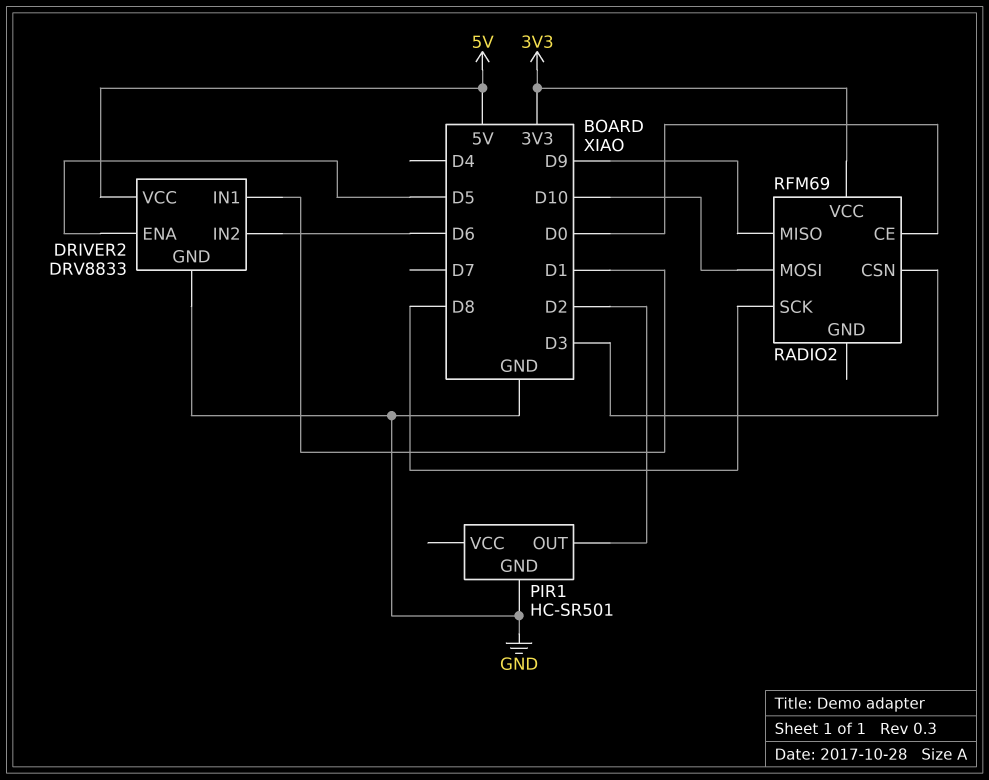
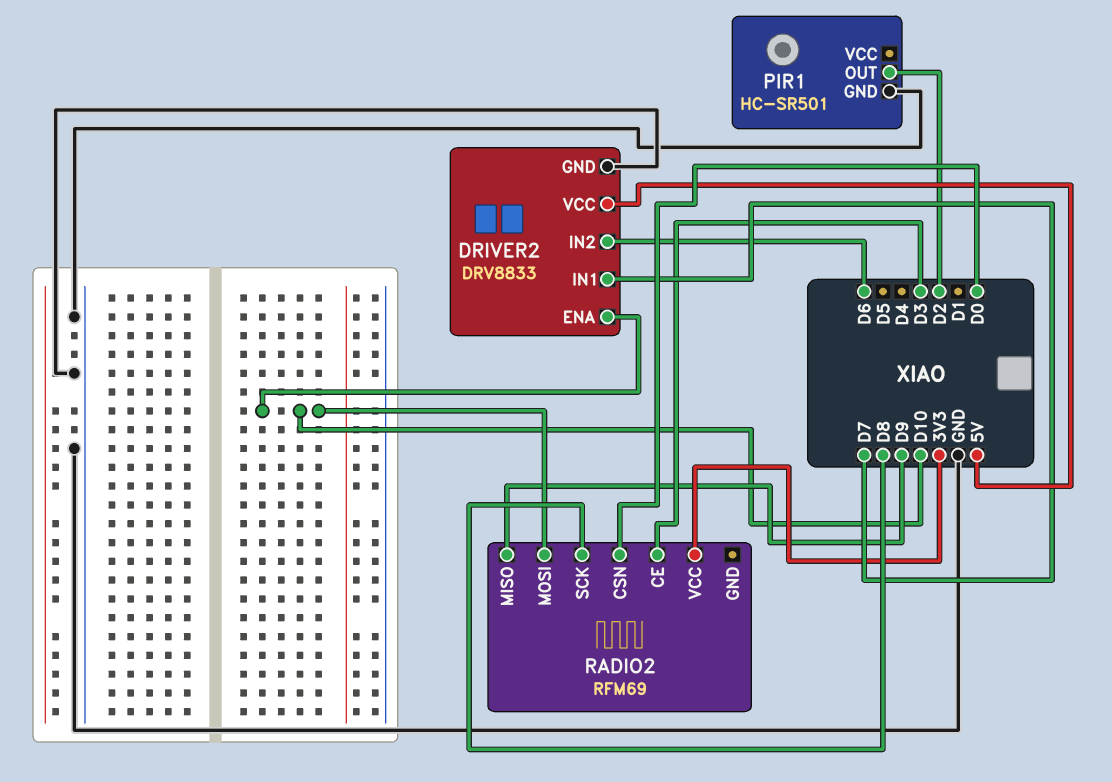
DRIVER2 pin ENA: D5 -> D10
DRIVER2 pin IN1: D1 -> D7
RADIO2 pin CE: D0 -> D3
RADIO2 pin CSN: D3 -> D0

